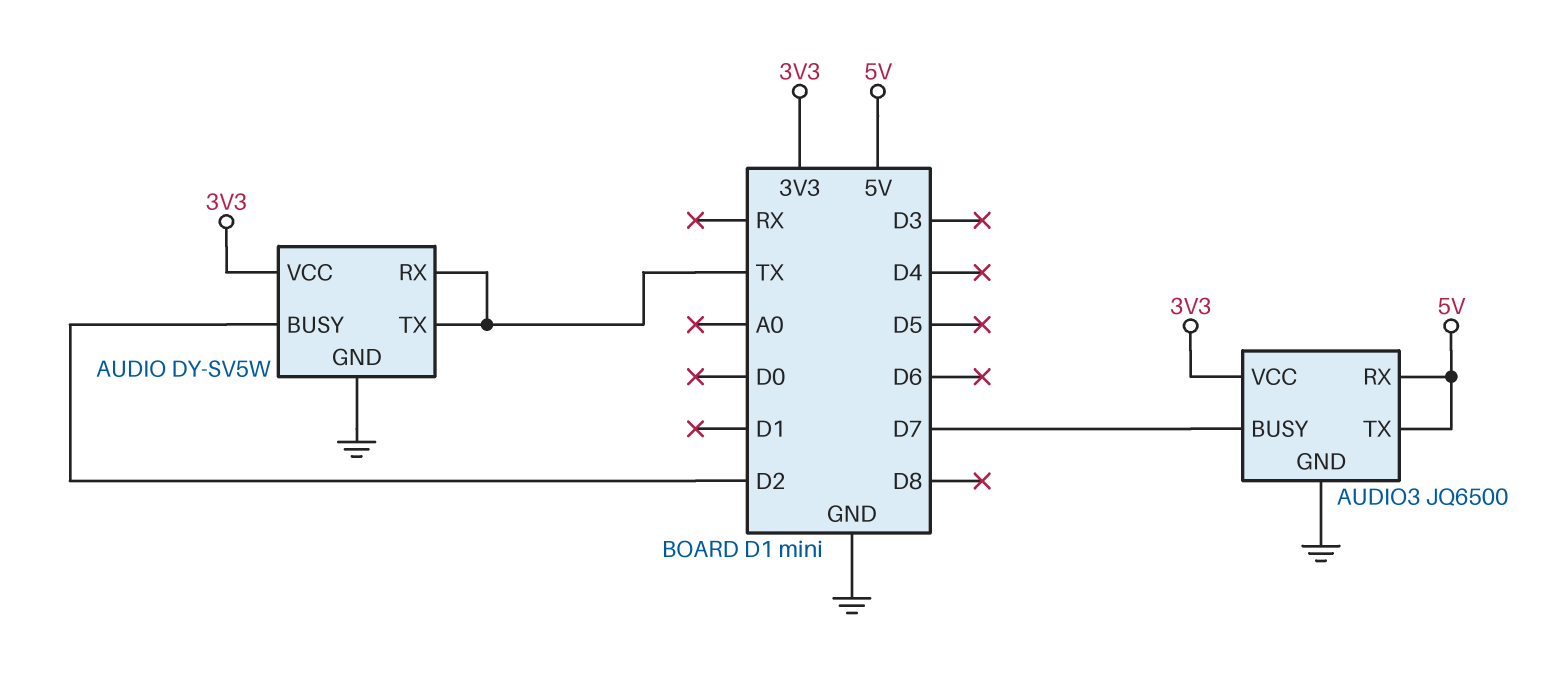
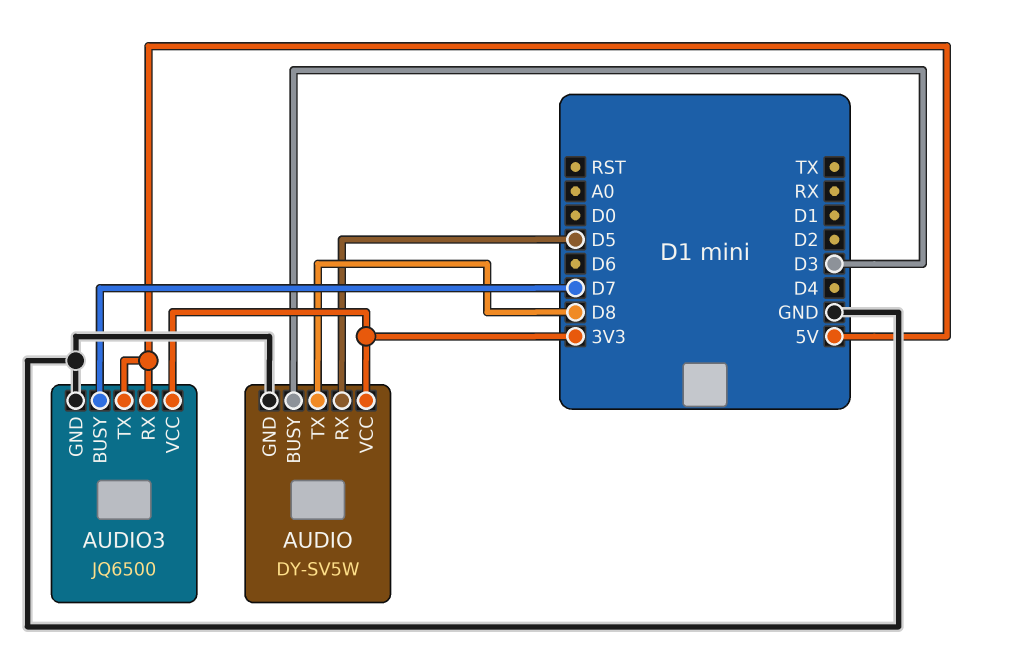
AUDIO pin BUSY: D2 -> D3
AUDIO pin RX: TX -> D5
AUDIO pin TX: TX -> D8

